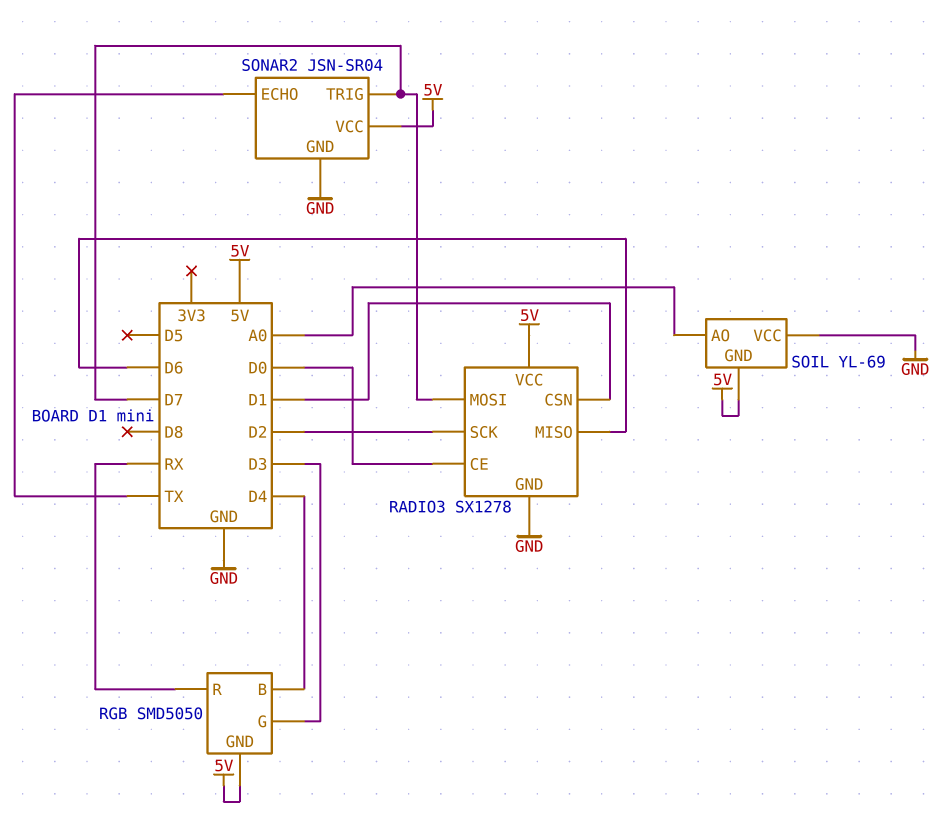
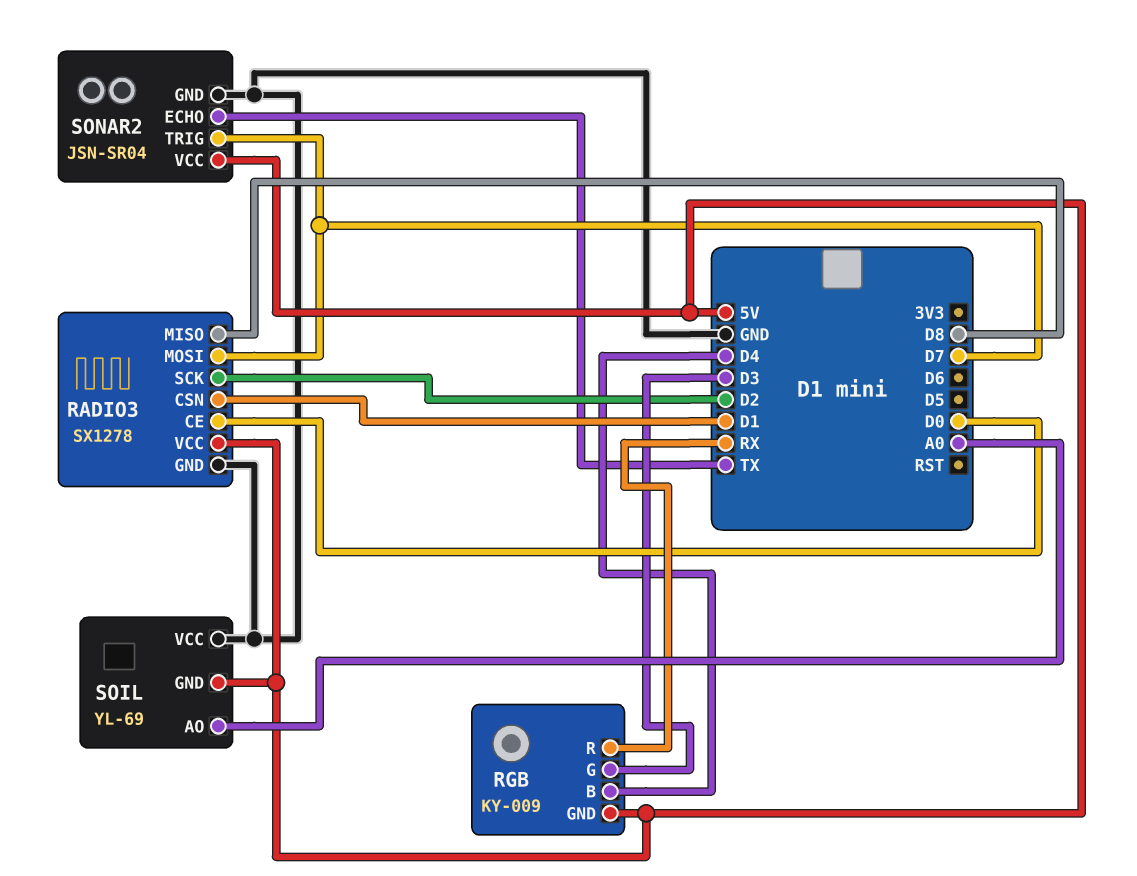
RADIO3 pin MISO: D6 -> D8
RGB: SMD5050 -> KY-009

